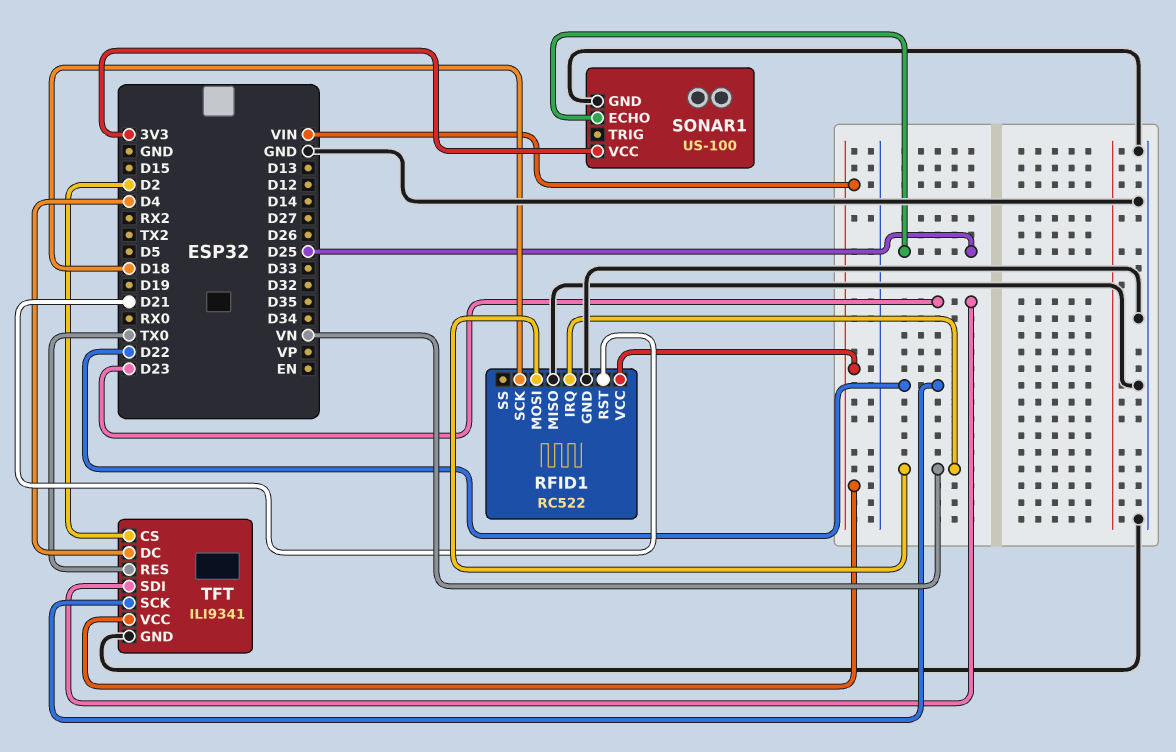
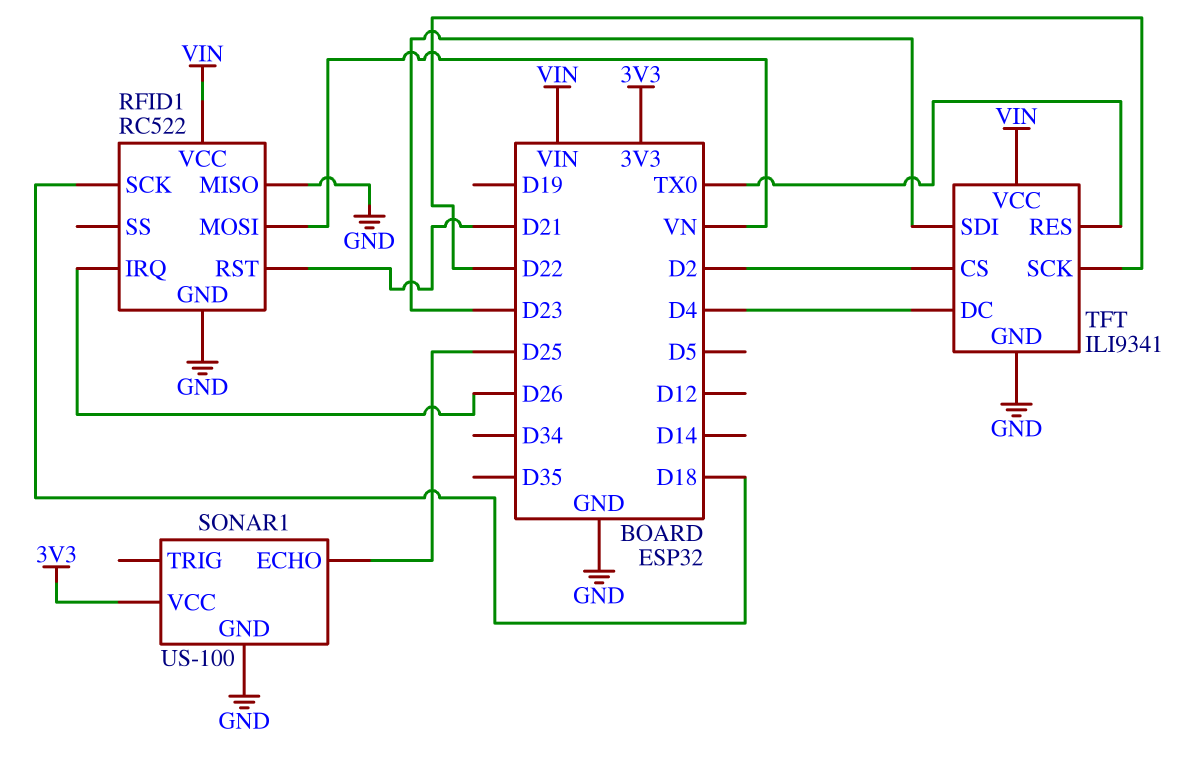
RFID1 pin IRQ: VN -> D26

